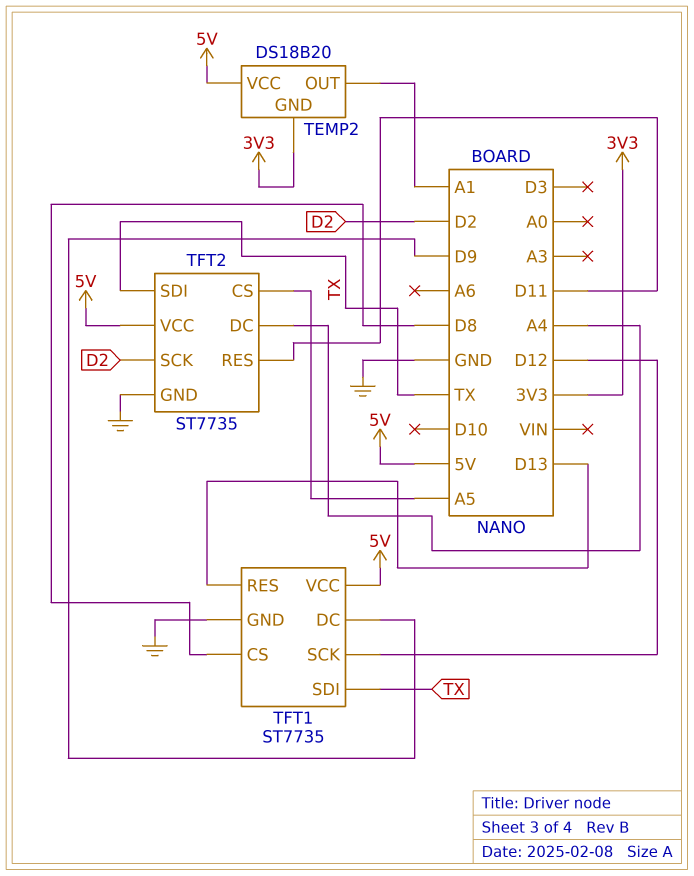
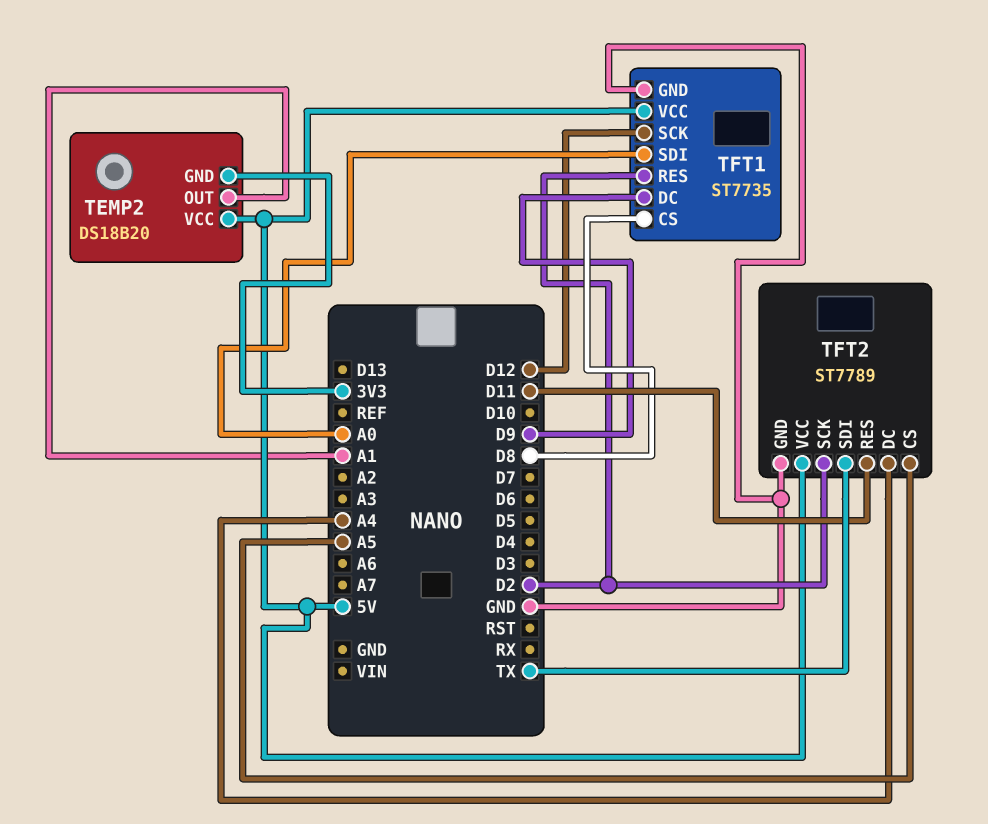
TFT1 pin RES: D13 -> D2
TFT1 pin SDI: TX -> A0
TFT2: ST7735 -> ST7789

